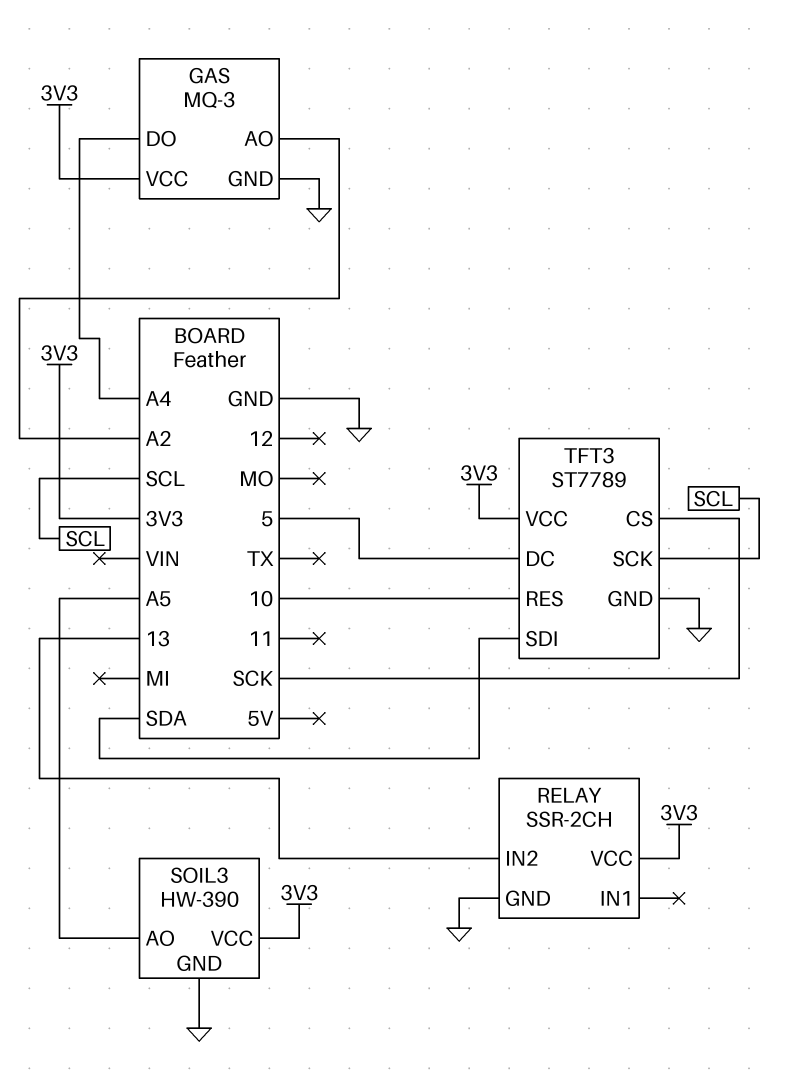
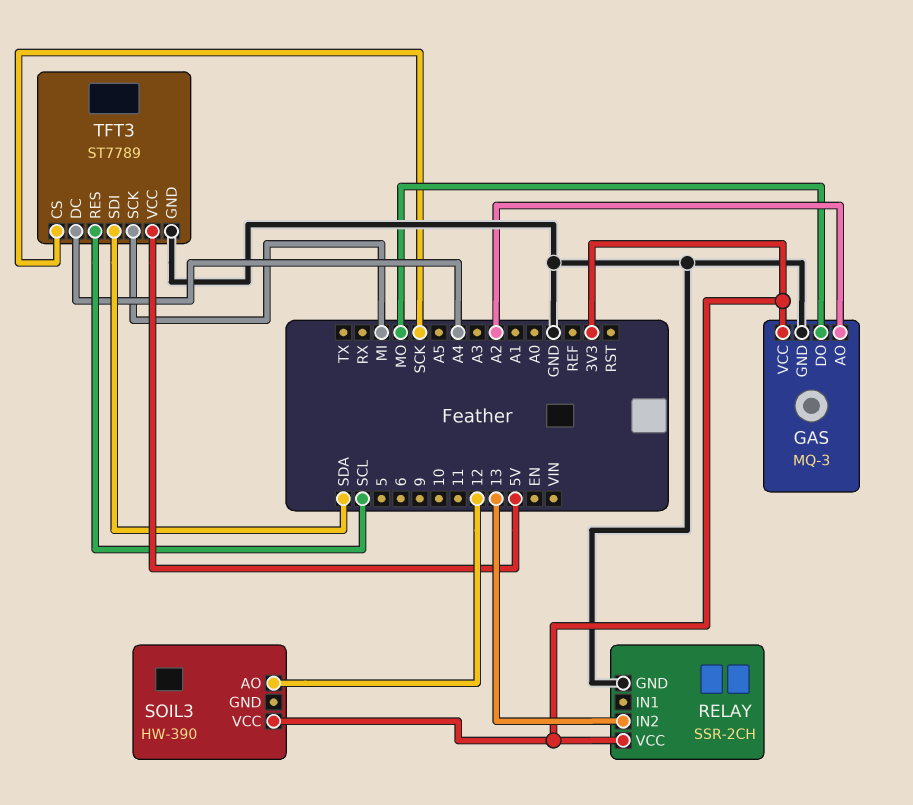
GAS pin DO: A4 -> MO
SOIL3 pin AO: A5 -> 12
SOIL3 pin GND: GND -> none
TFT3 pin DC: 5 -> A4
TFT3 pin RES: 10 -> SCL
TFT3 pin SCK: SCL -> MI
TFT3 pin VCC: 3V3 -> 5V

